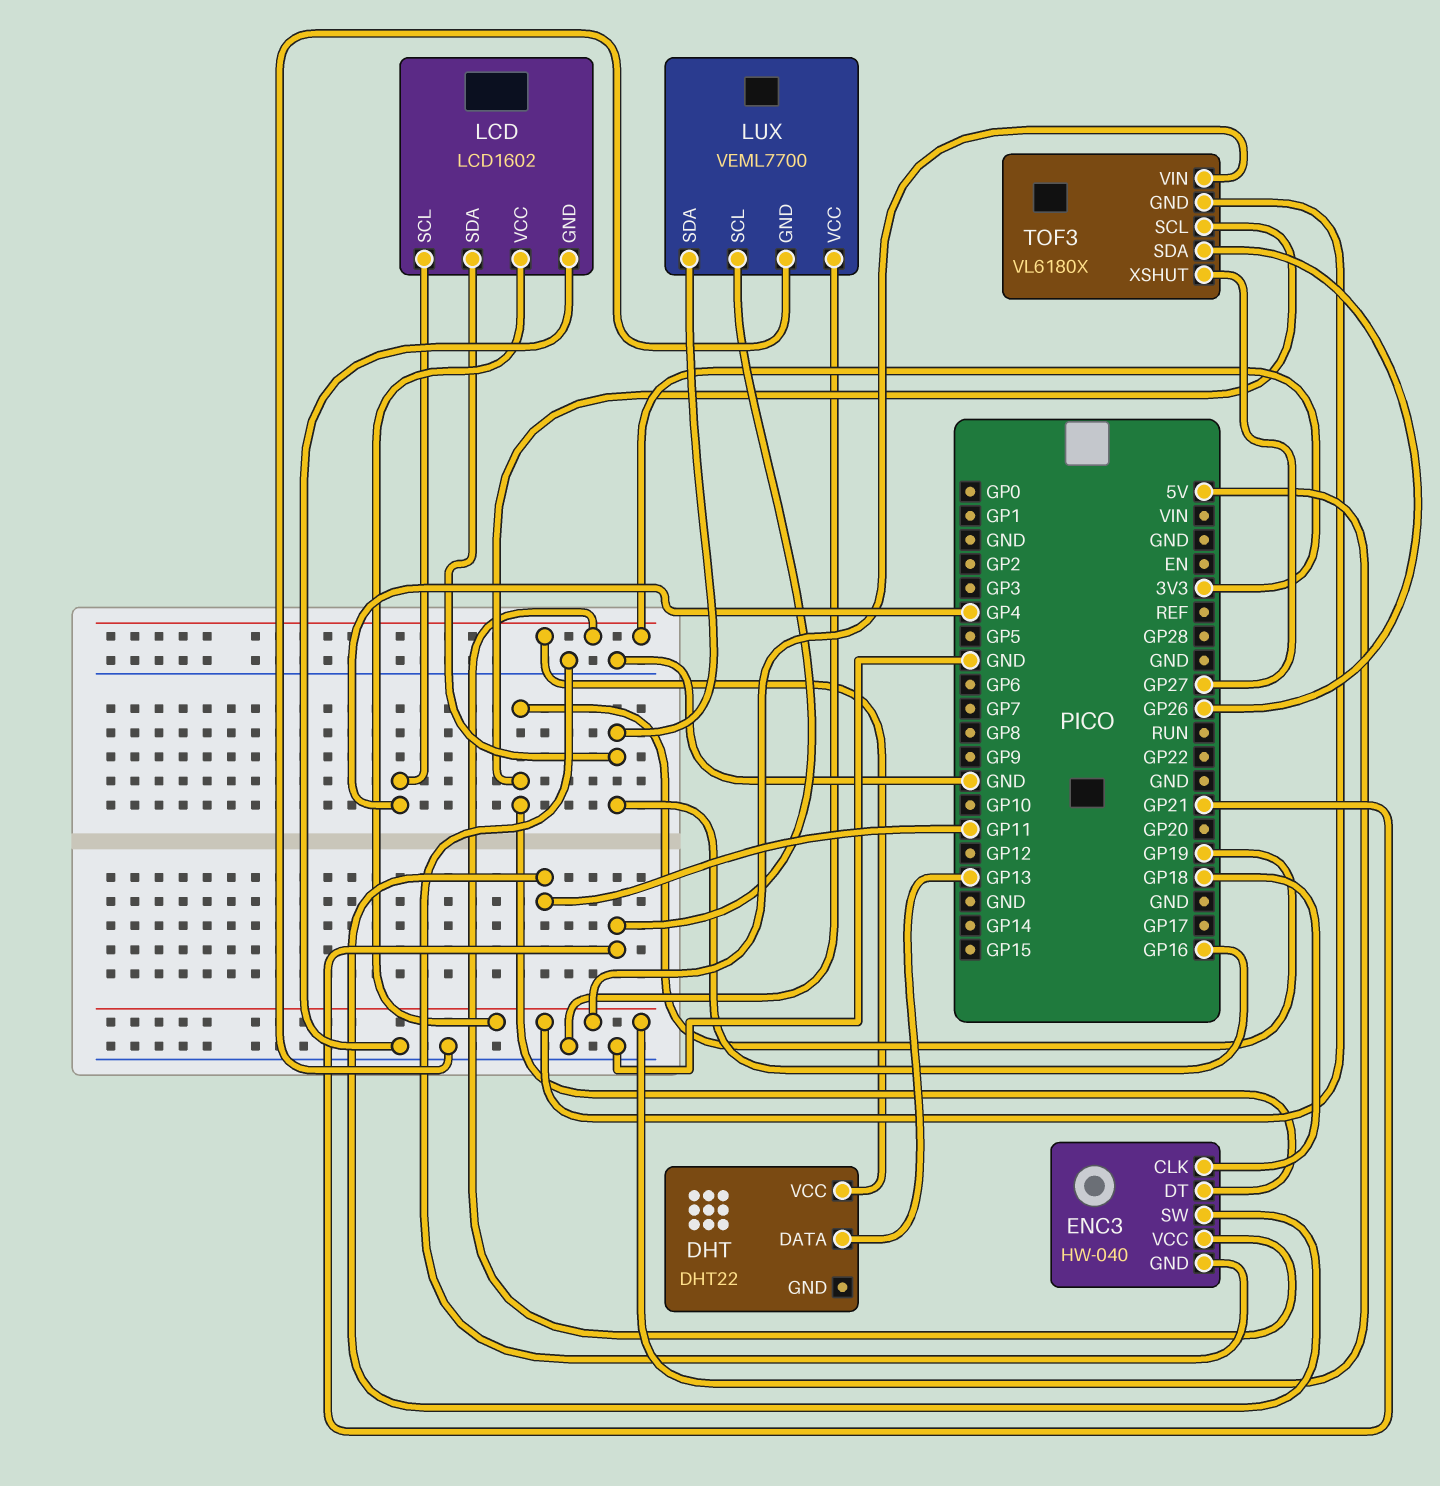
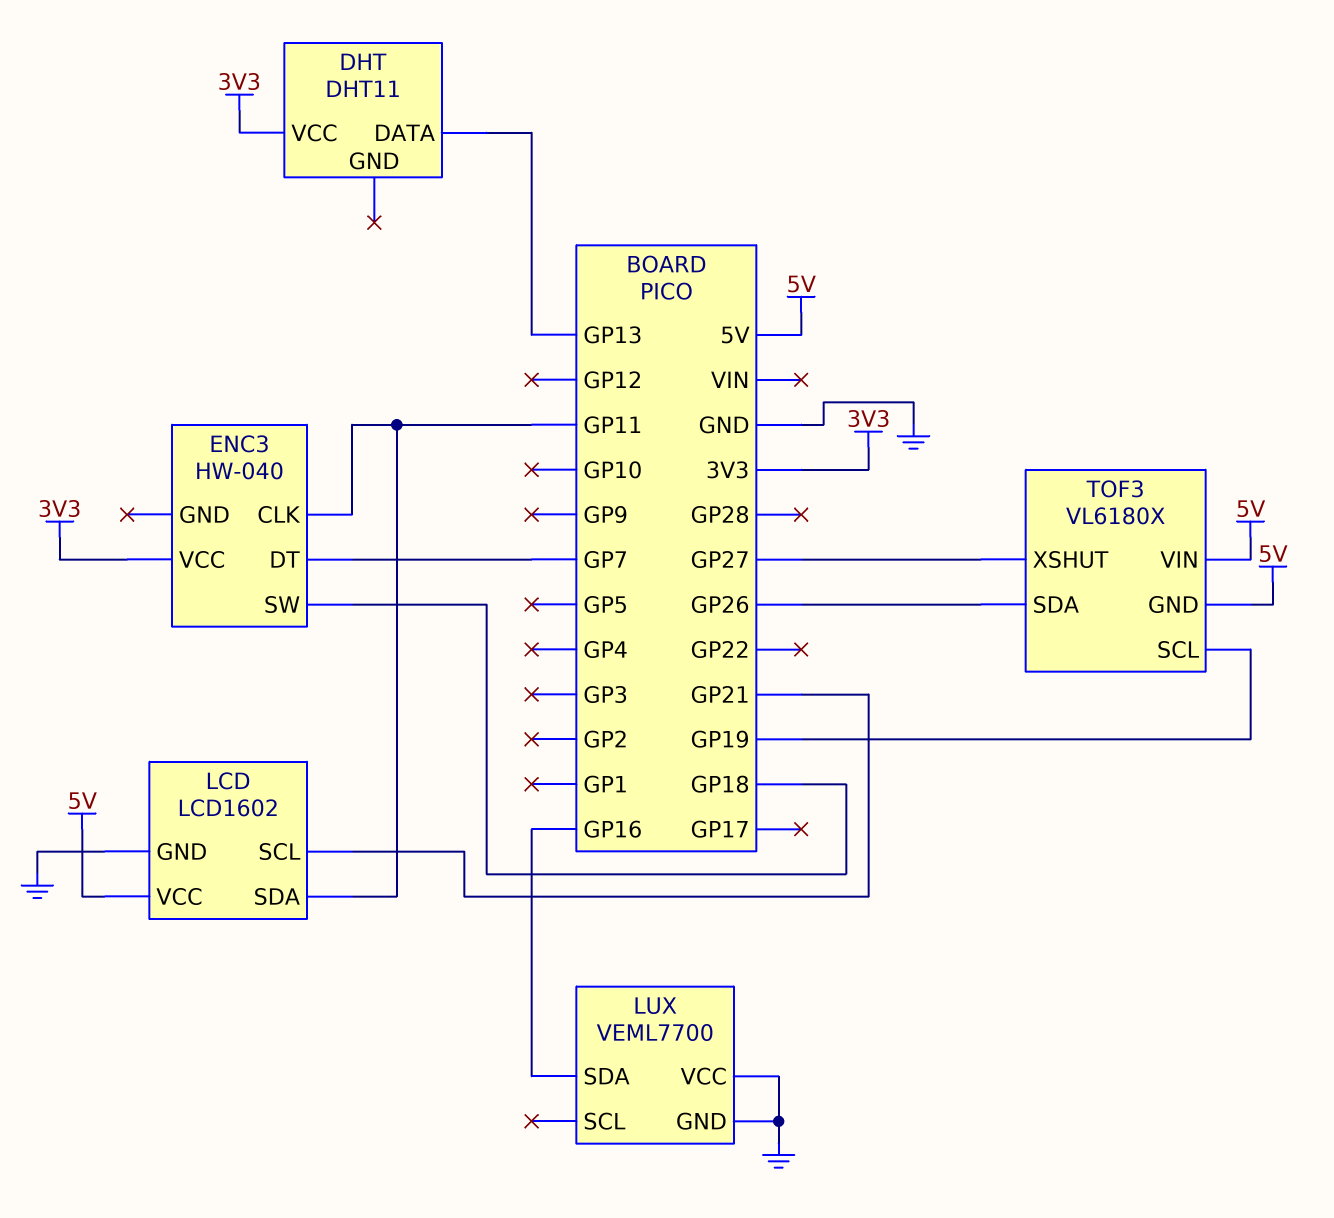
DHT: DHT22 -> DHT11
ENC3 pin CLK: GP18 -> GP11
ENC3 pin DT: GP19 -> GP7
ENC3 pin GND: GND -> none
ENC3 pin SW: GP11 -> GP18
LCD pin SCL: GP4 -> GP21
LCD pin SDA: GP16 -> GP11
LUX pin SCL: GP21 -> none

